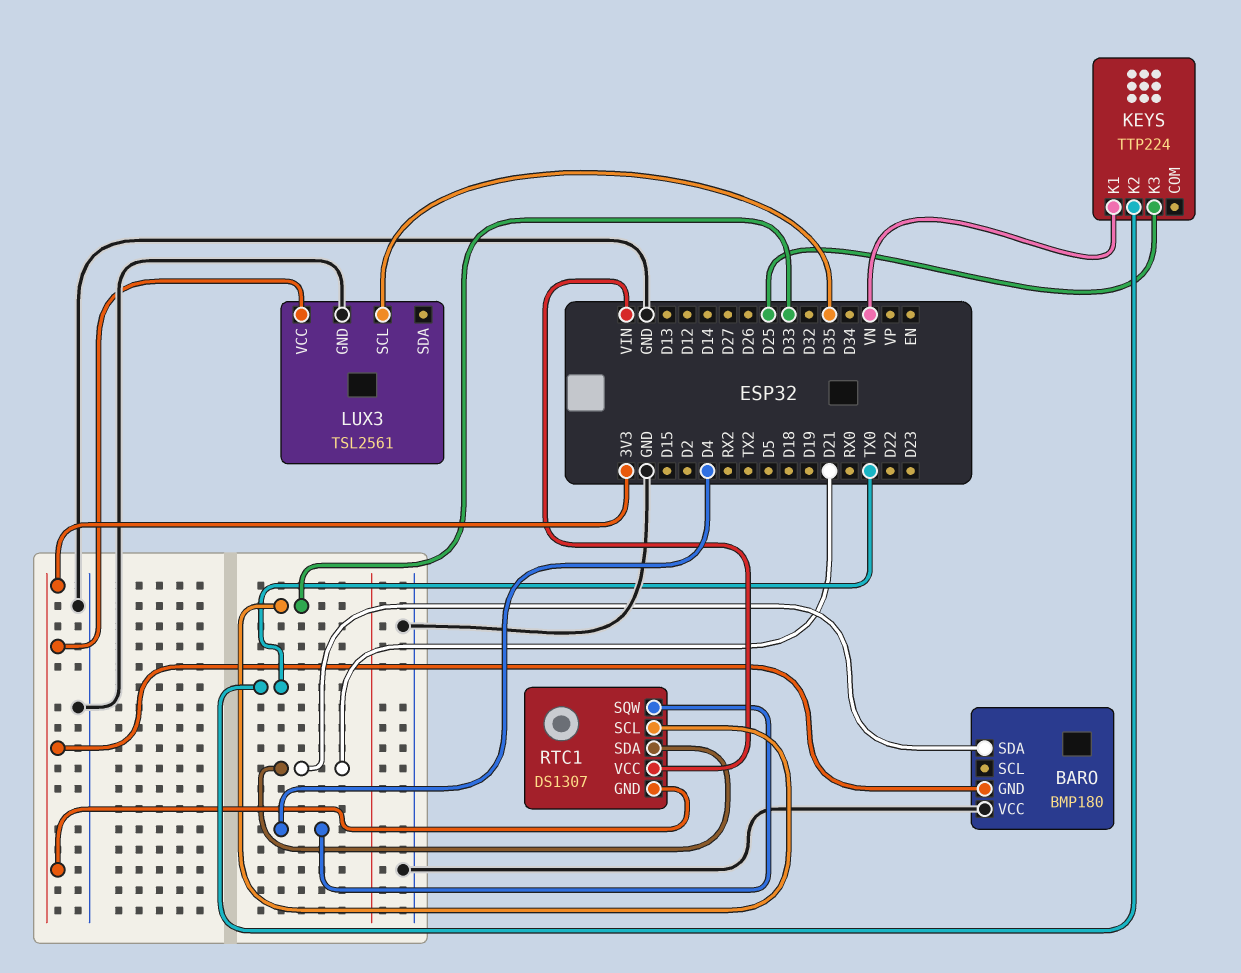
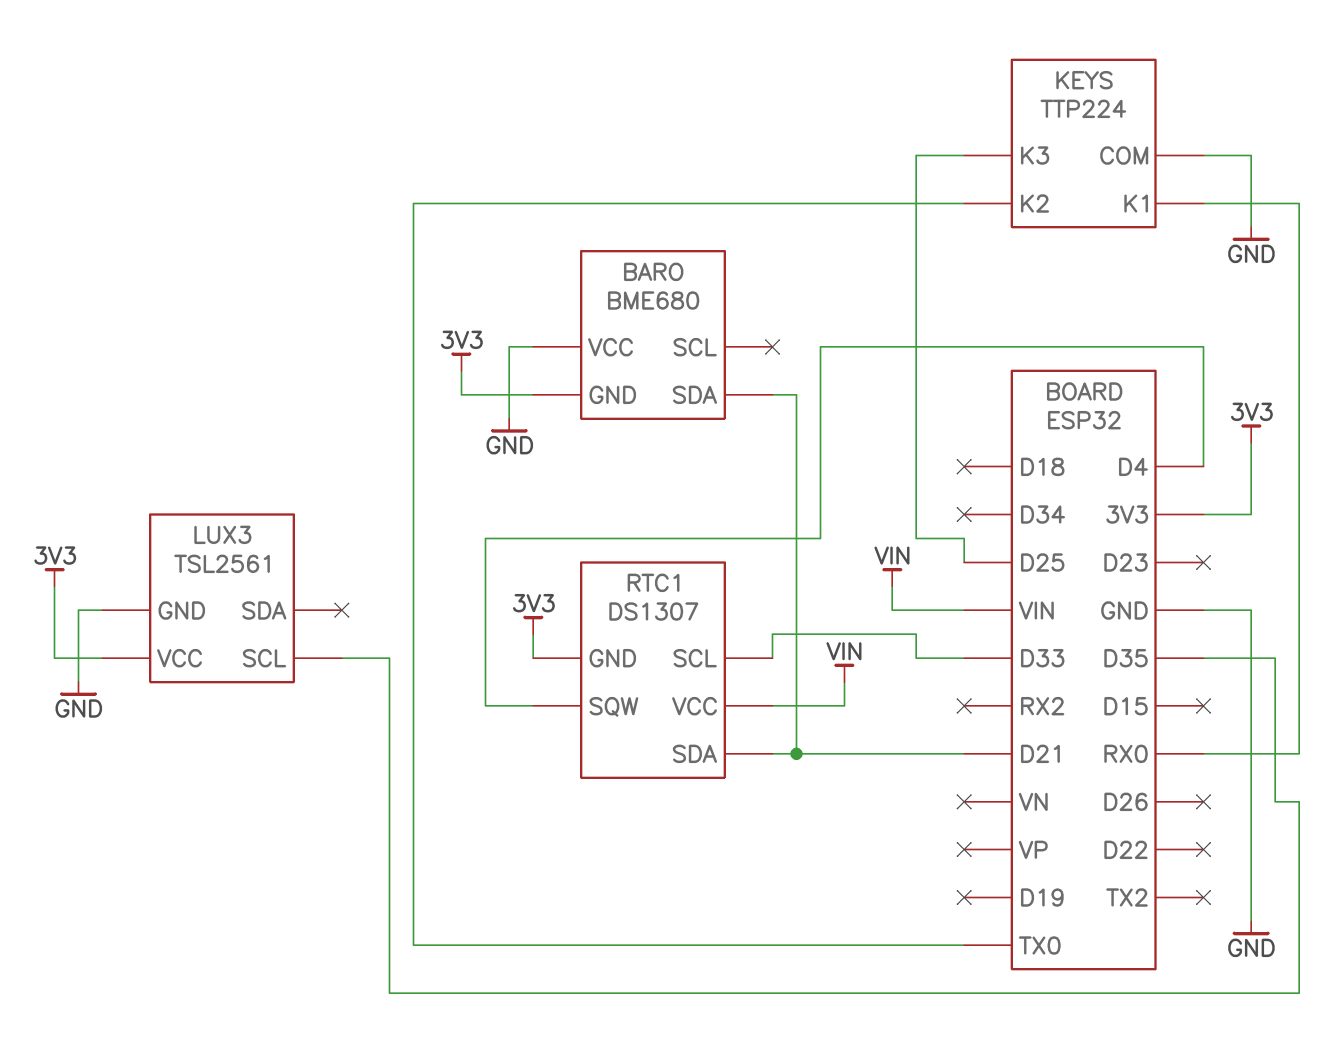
BARO: BMP180 -> BME680
KEYS pin COM: none -> GND
KEYS pin K1: VN -> RX0

